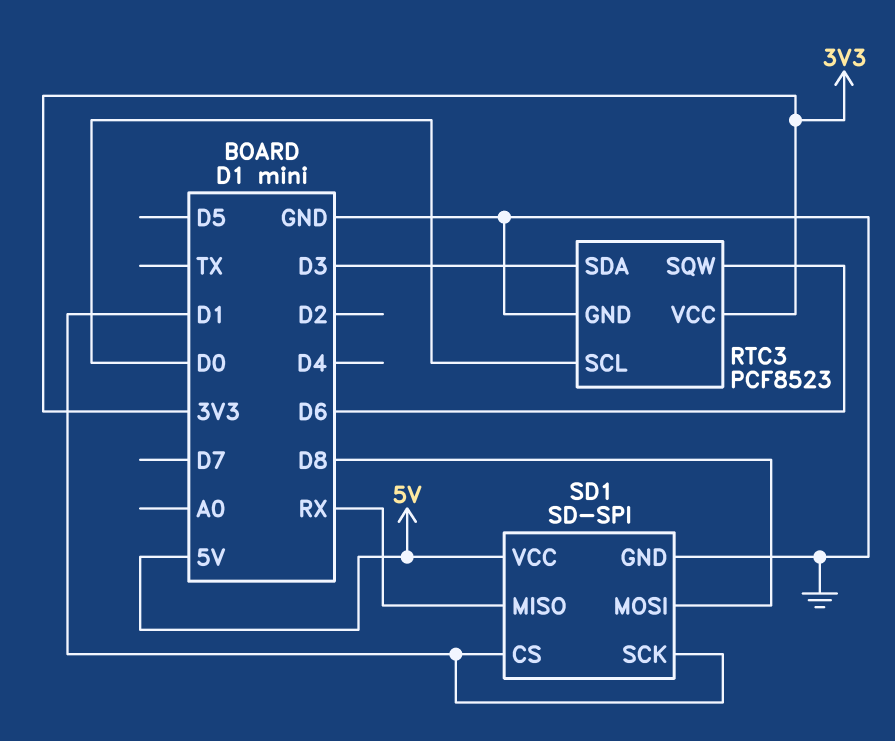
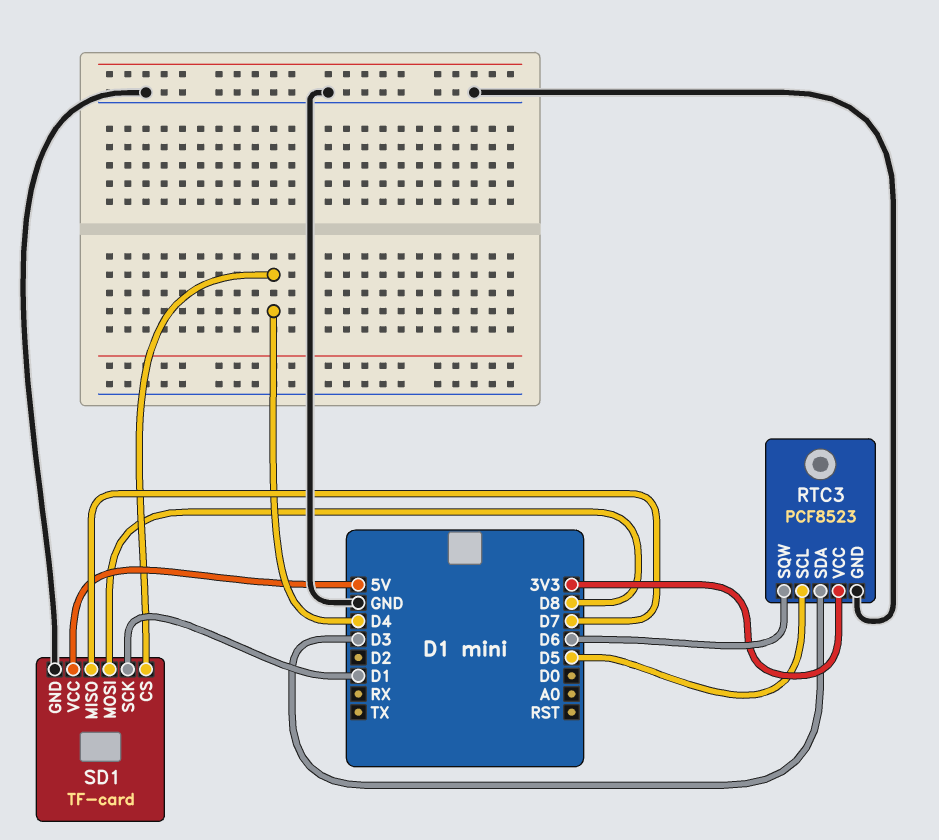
RTC3 pin SCL: D0 -> D5
SD1: SD-SPI -> TF-card
SD1 pin CS: D1 -> D4
SD1 pin MISO: RX -> D7

